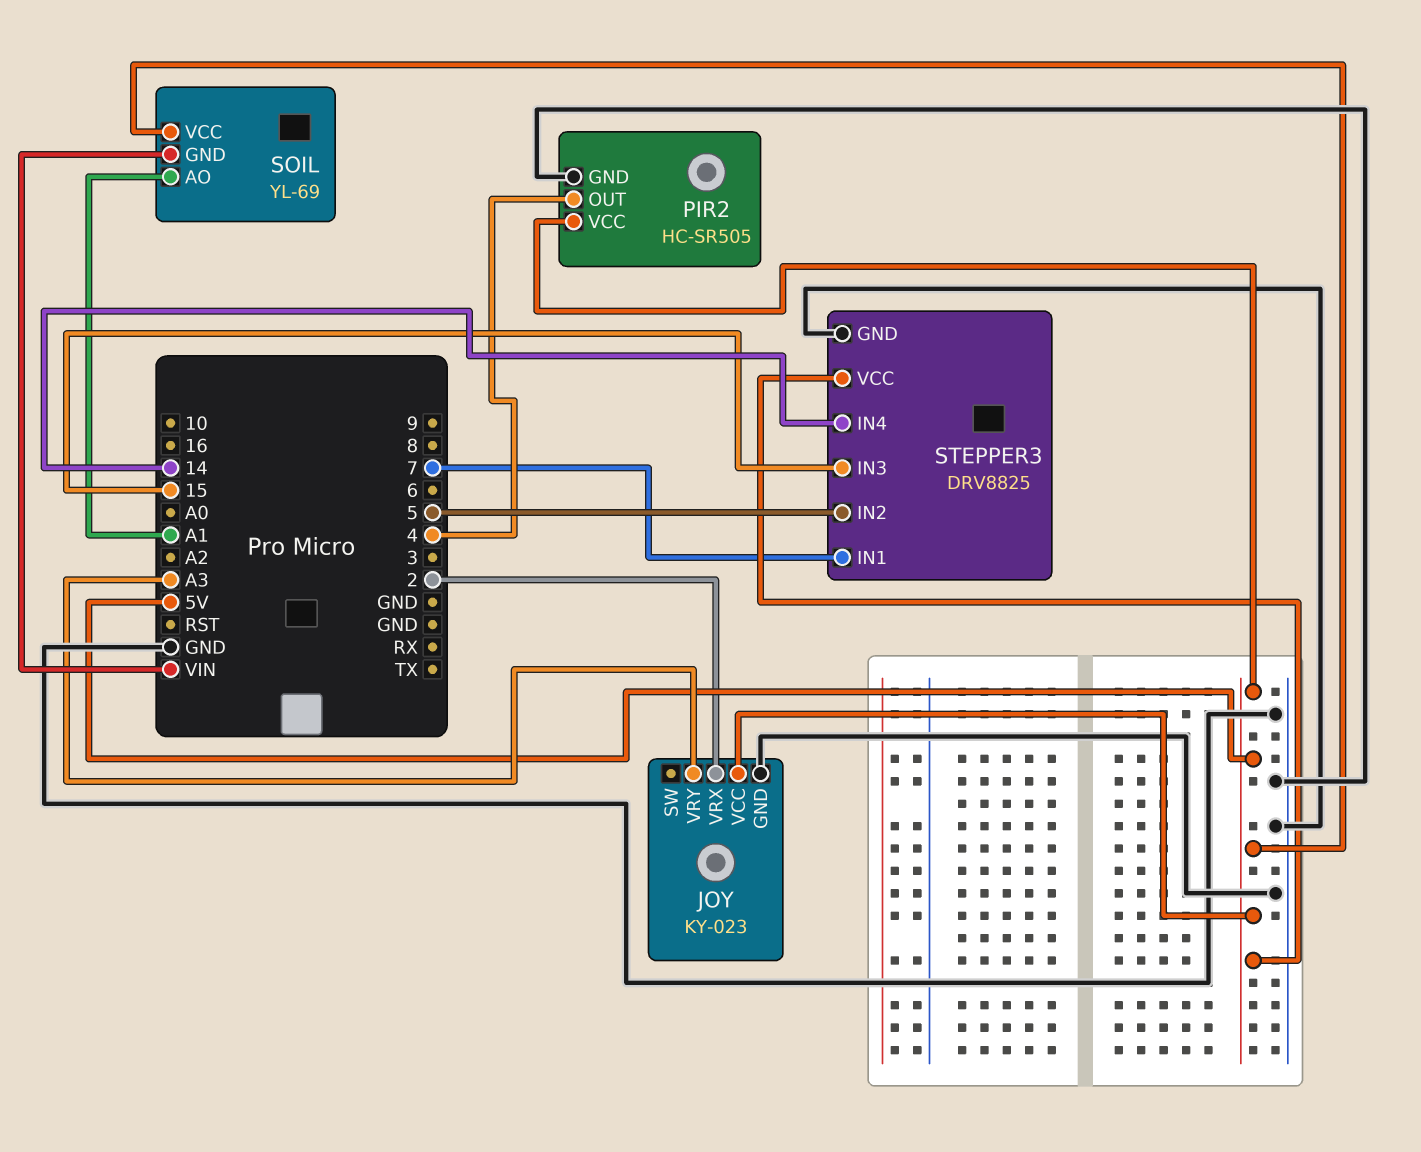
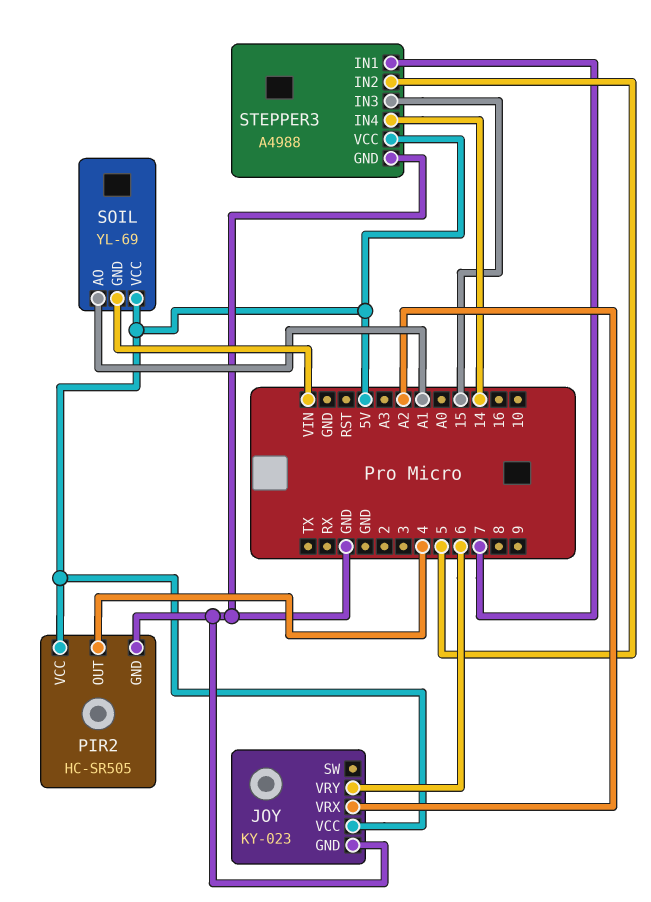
JOY pin VRX: 2 -> A2
JOY pin VRY: A3 -> 6
STEPPER3: DRV8825 -> A4988

